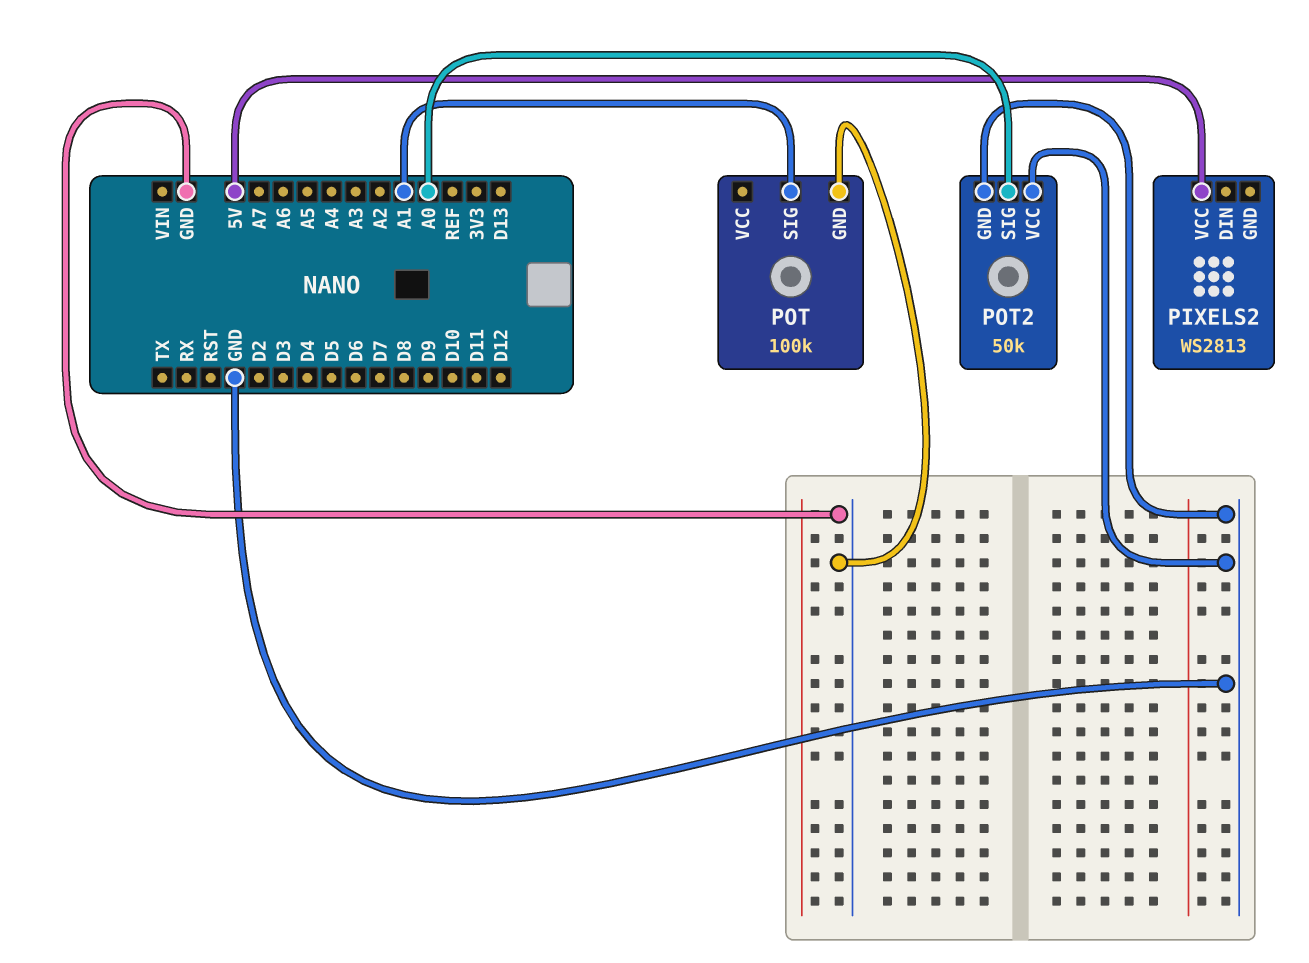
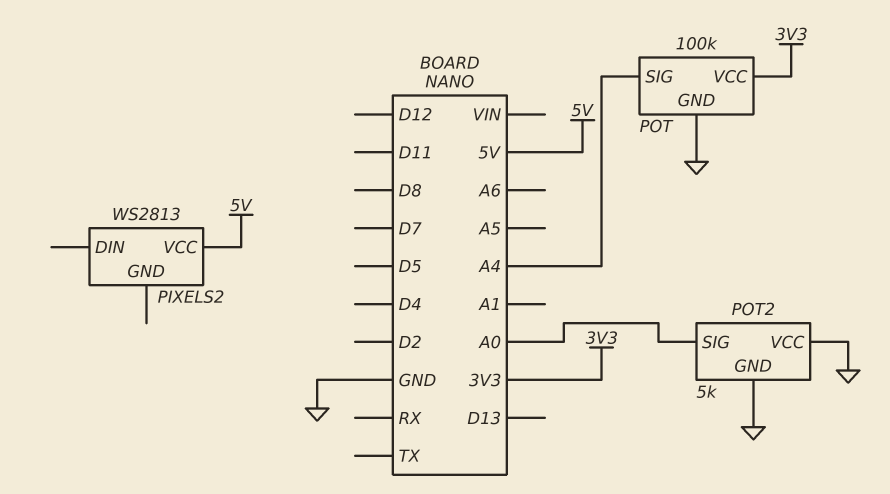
POT pin SIG: A1 -> A4
POT pin VCC: none -> 3V3
POT2: 50k -> 5k

